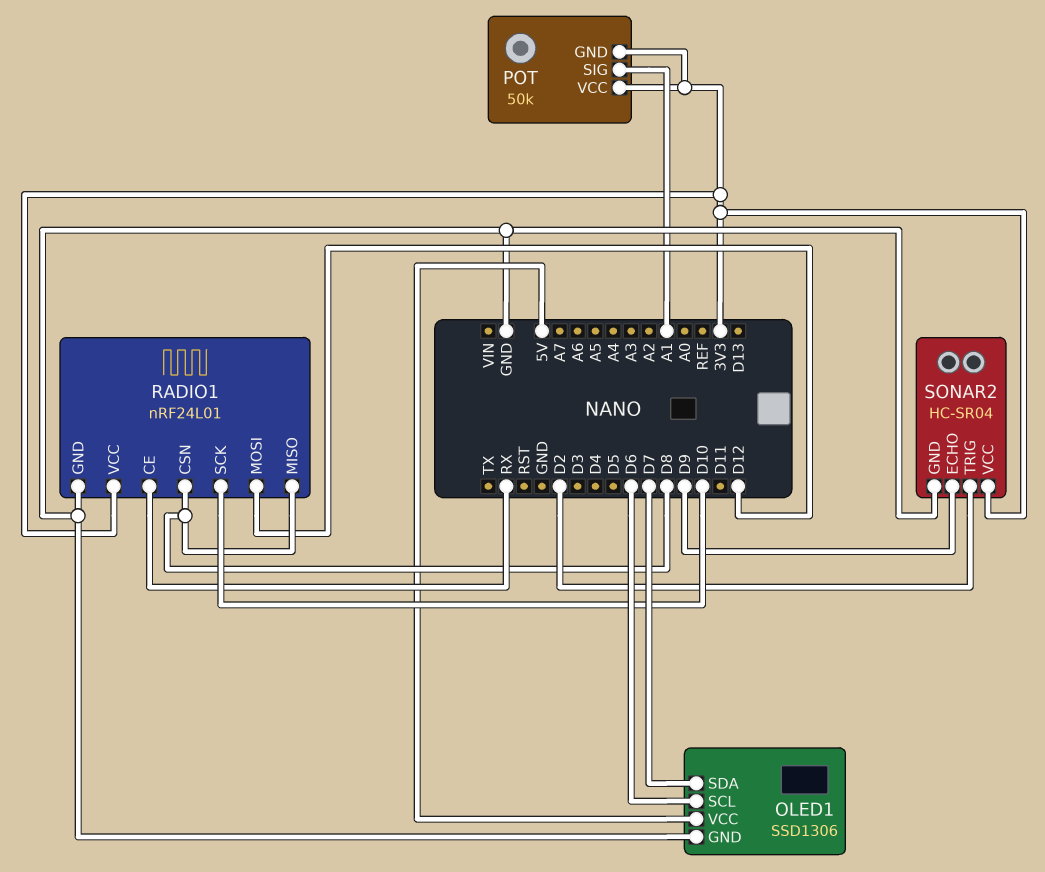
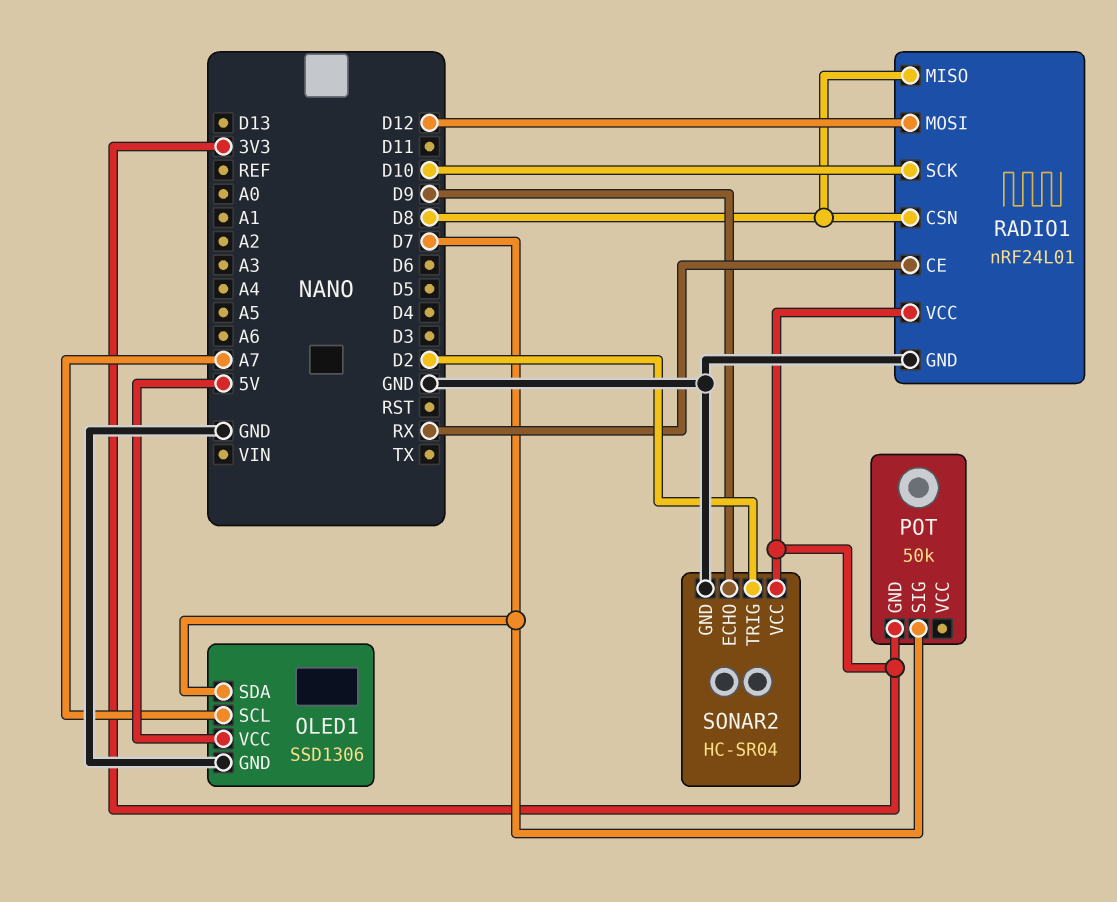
OLED1 pin SCL: D6 -> A7
POT pin SIG: A1 -> D7
POT pin VCC: 3V3 -> none

